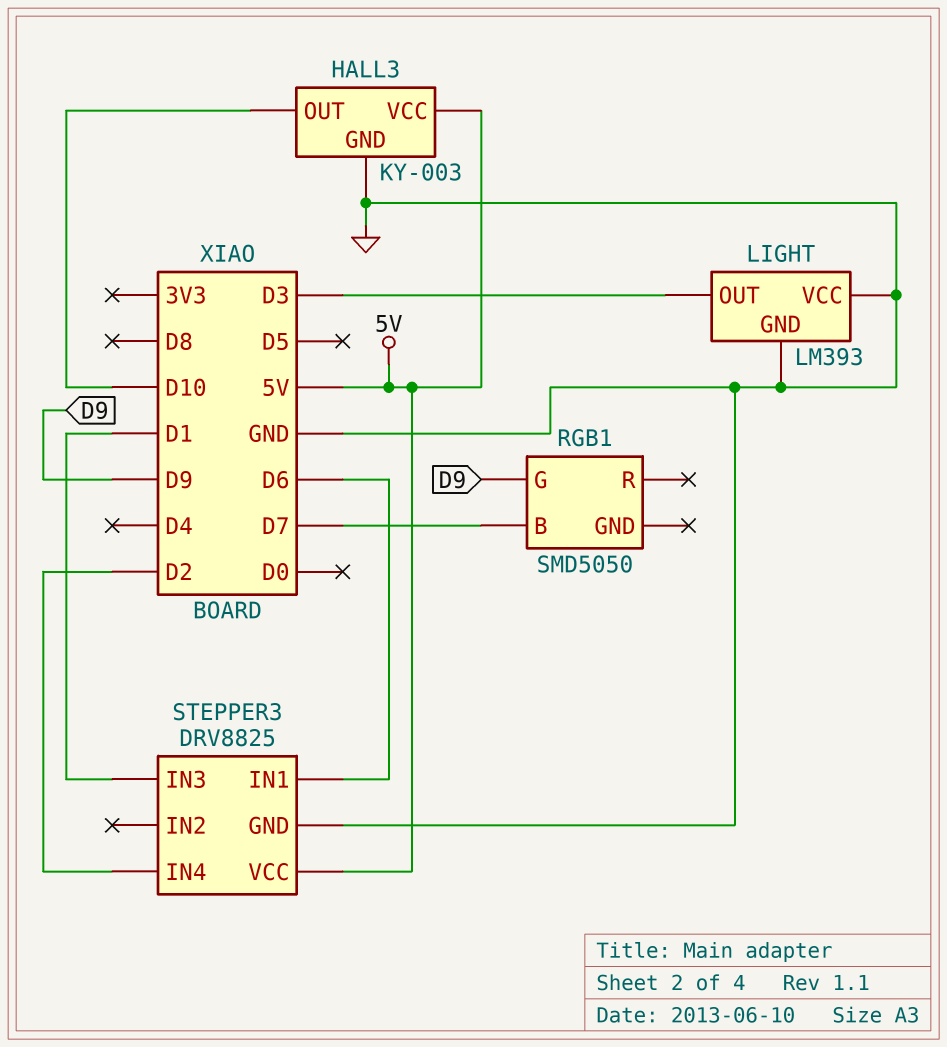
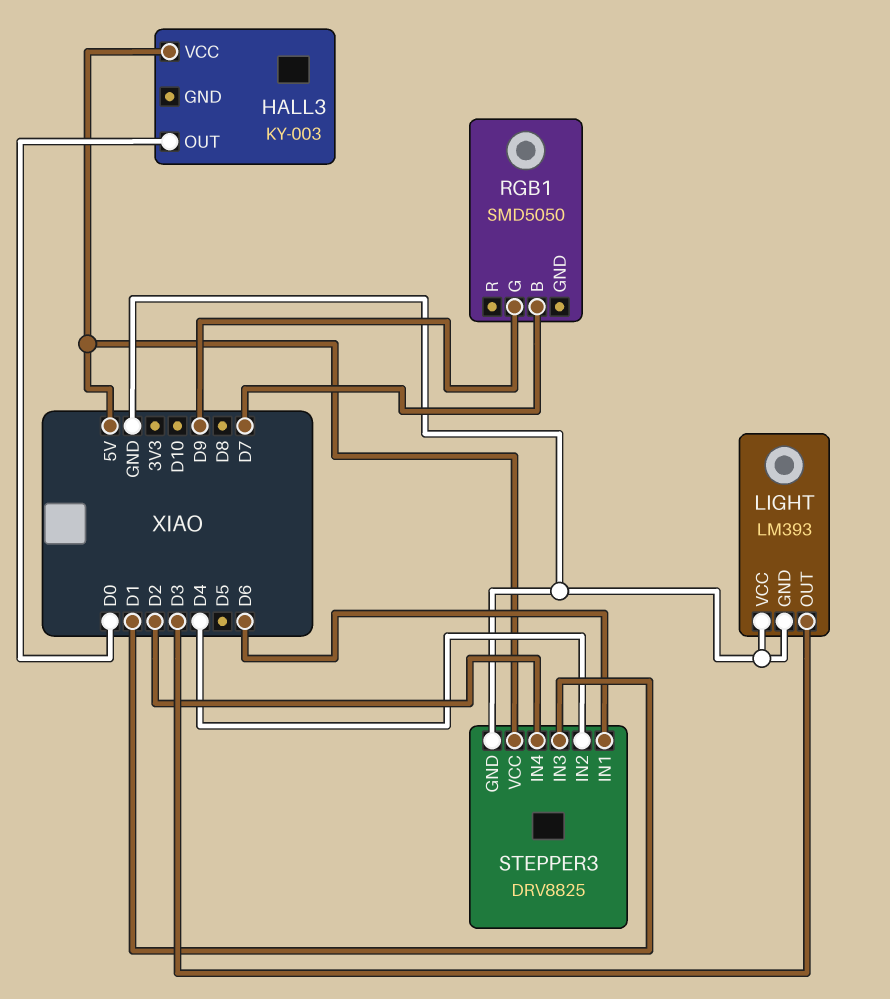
HALL3 pin GND: GND -> none
HALL3 pin OUT: D10 -> D0
STEPPER3 pin IN2: none -> D4

